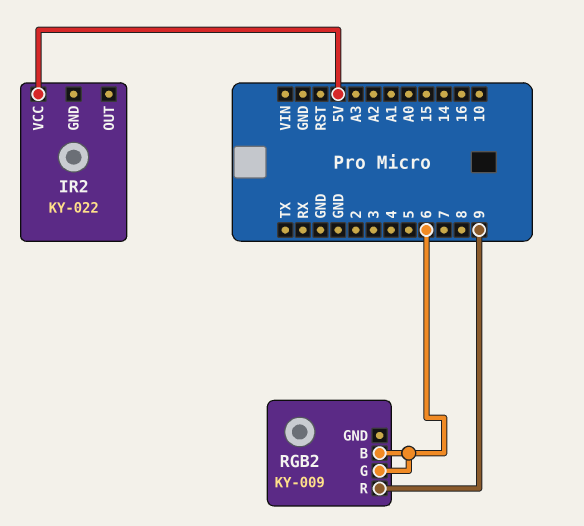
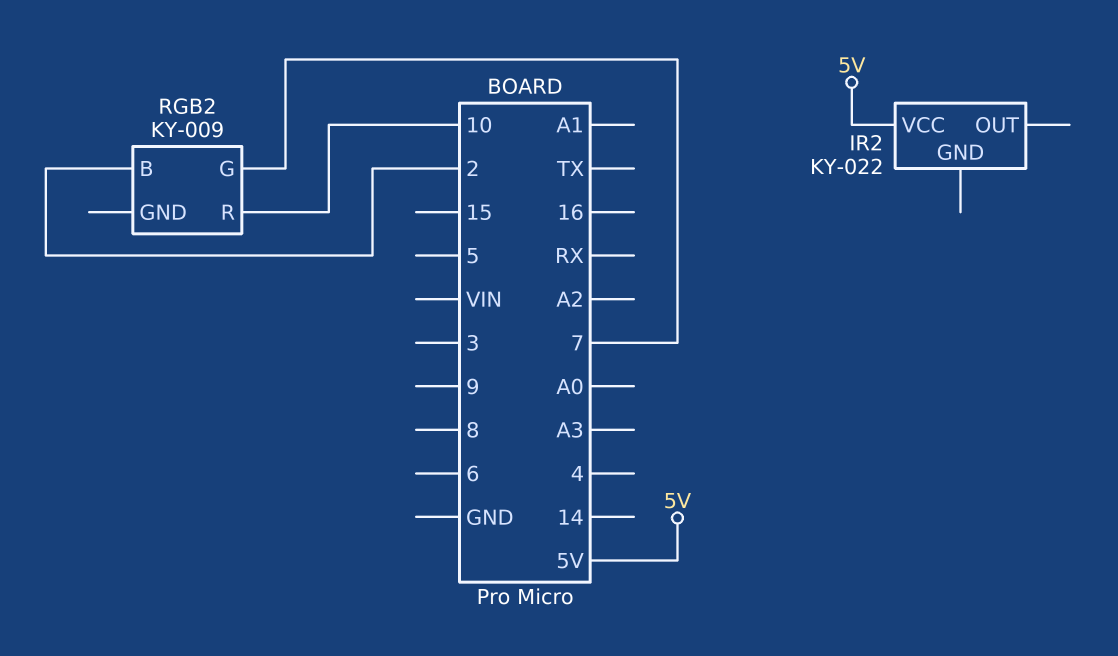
RGB2 pin B: 6 -> 2
RGB2 pin G: 6 -> 7
RGB2 pin R: 9 -> 10

